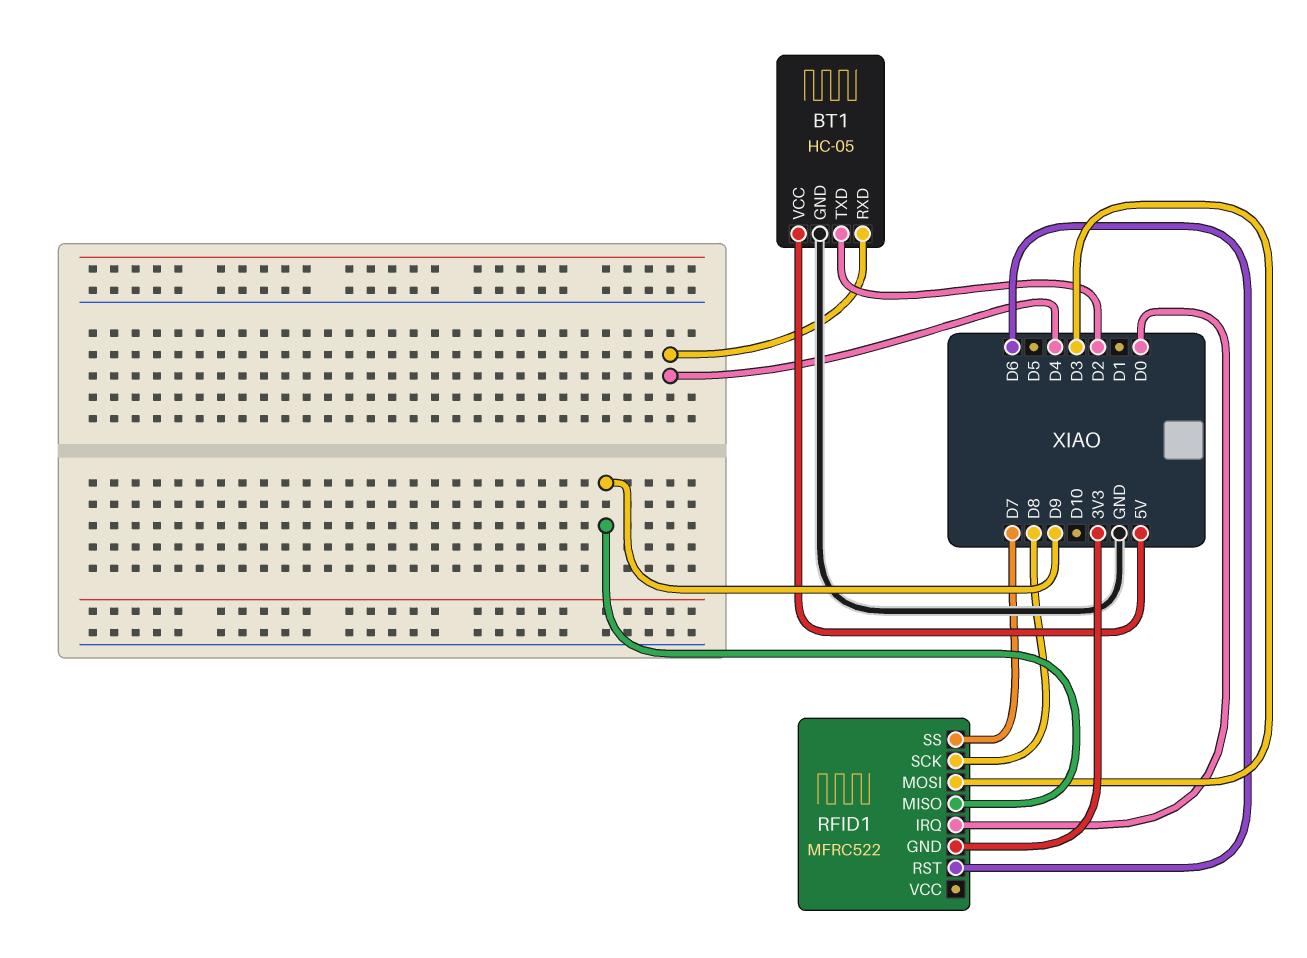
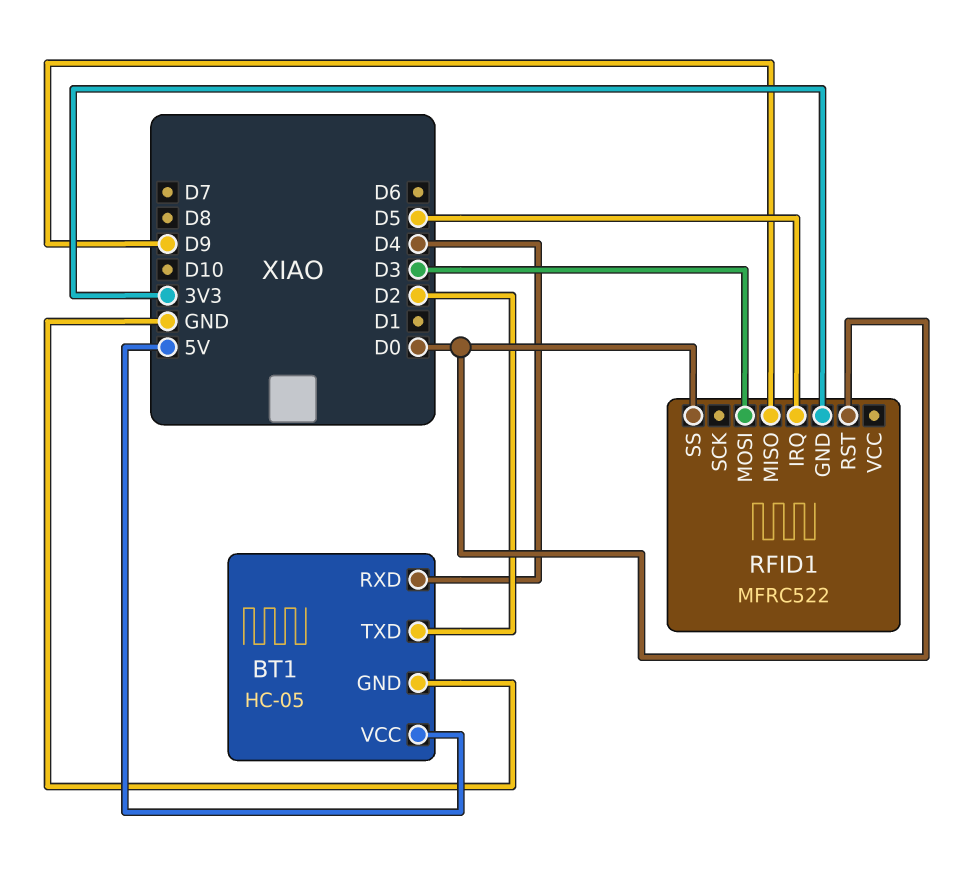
RFID1 pin IRQ: D0 -> D5
RFID1 pin RST: D6 -> D0
RFID1 pin SCK: D8 -> none
RFID1 pin SS: D7 -> D0

